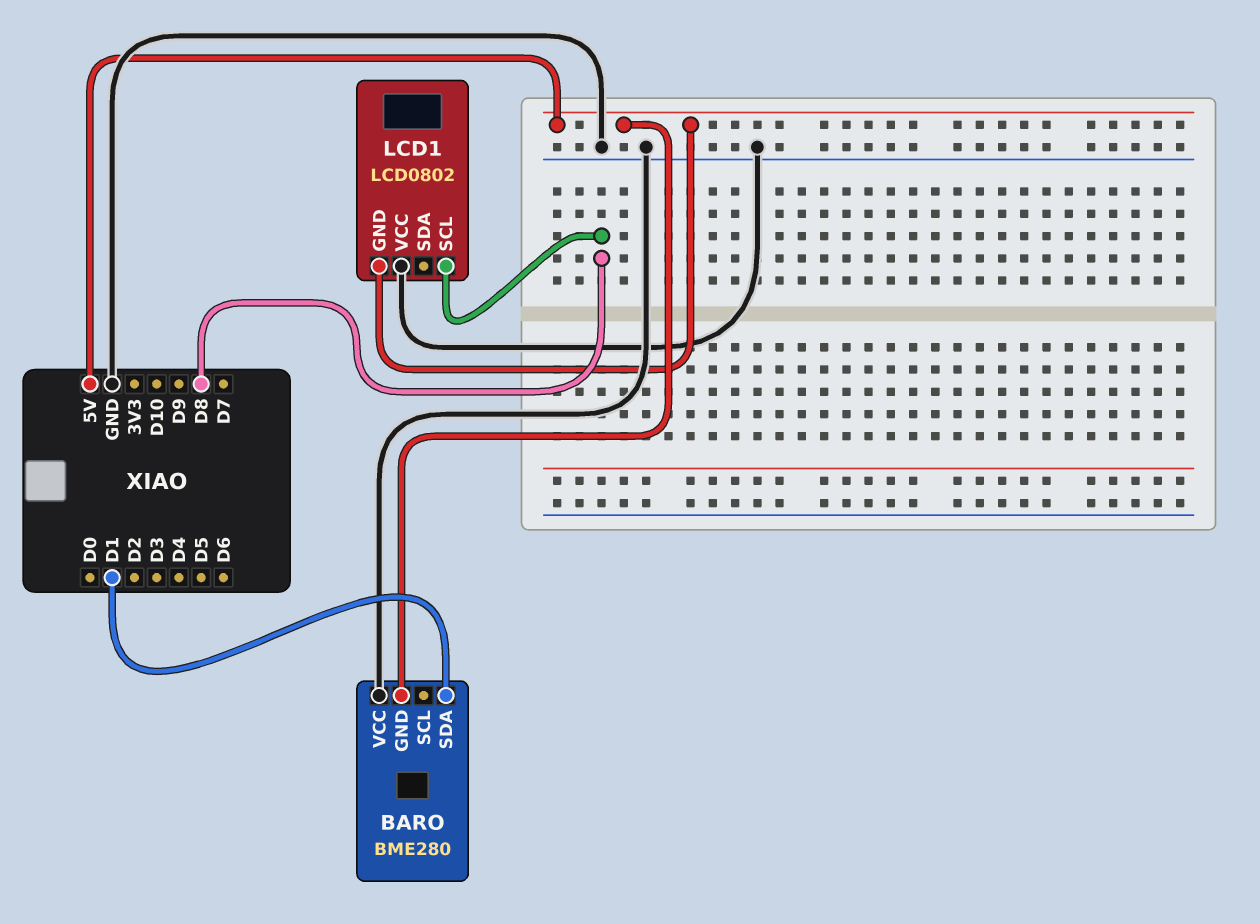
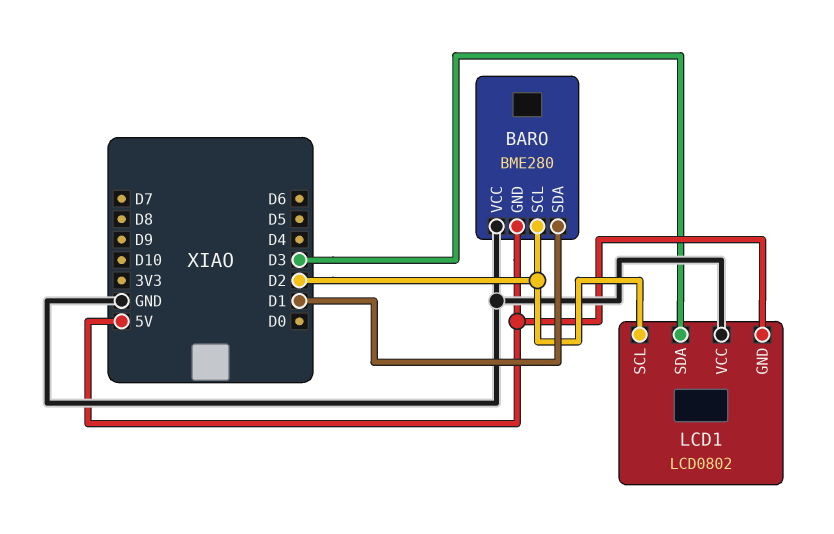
BARO pin SCL: none -> D2
LCD1 pin SCL: D8 -> D2
LCD1 pin SDA: none -> D3

